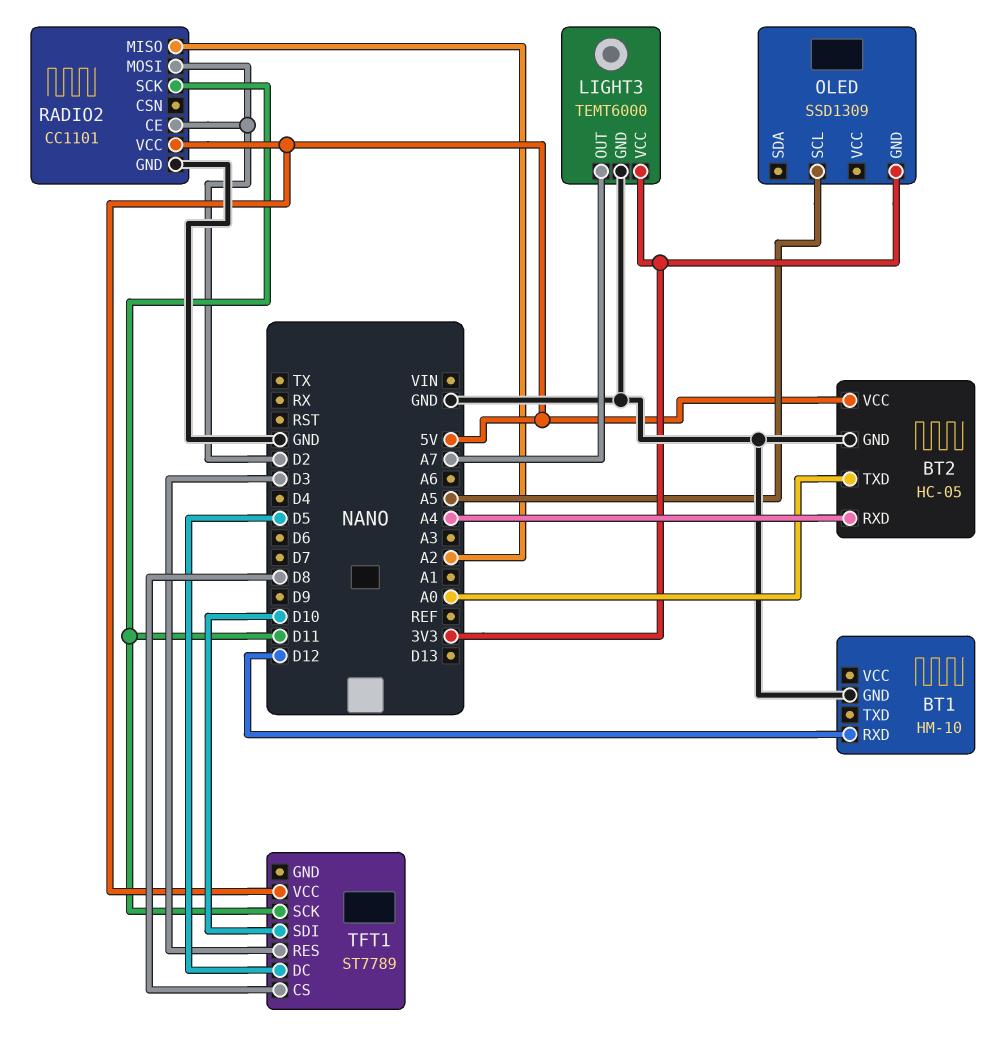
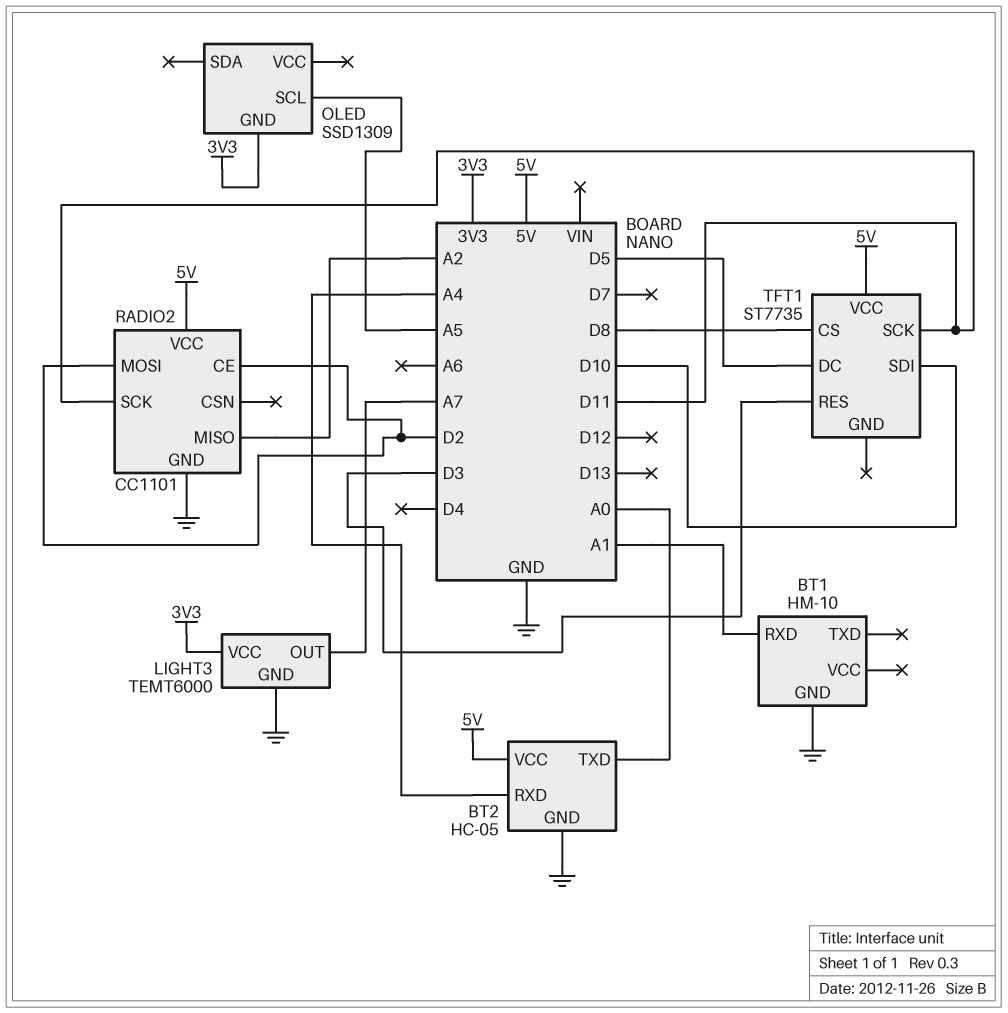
BT1 pin RXD: D12 -> A1
TFT1: ST7789 -> ST7735

